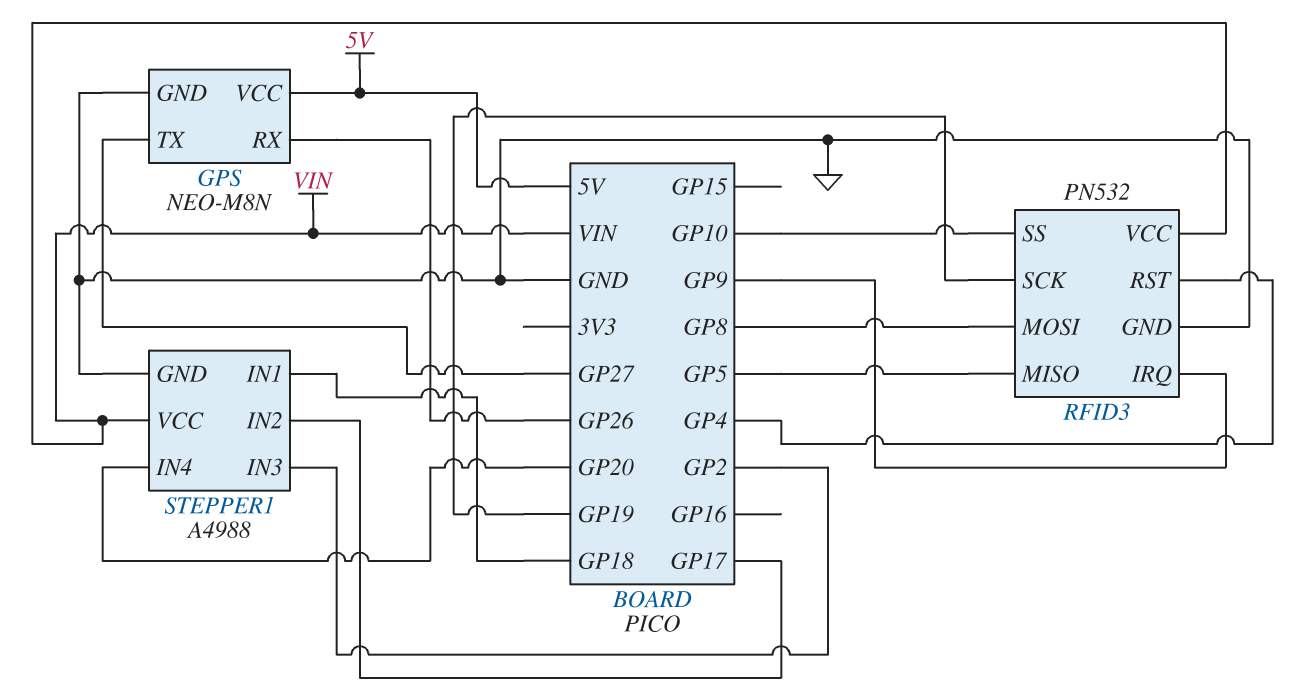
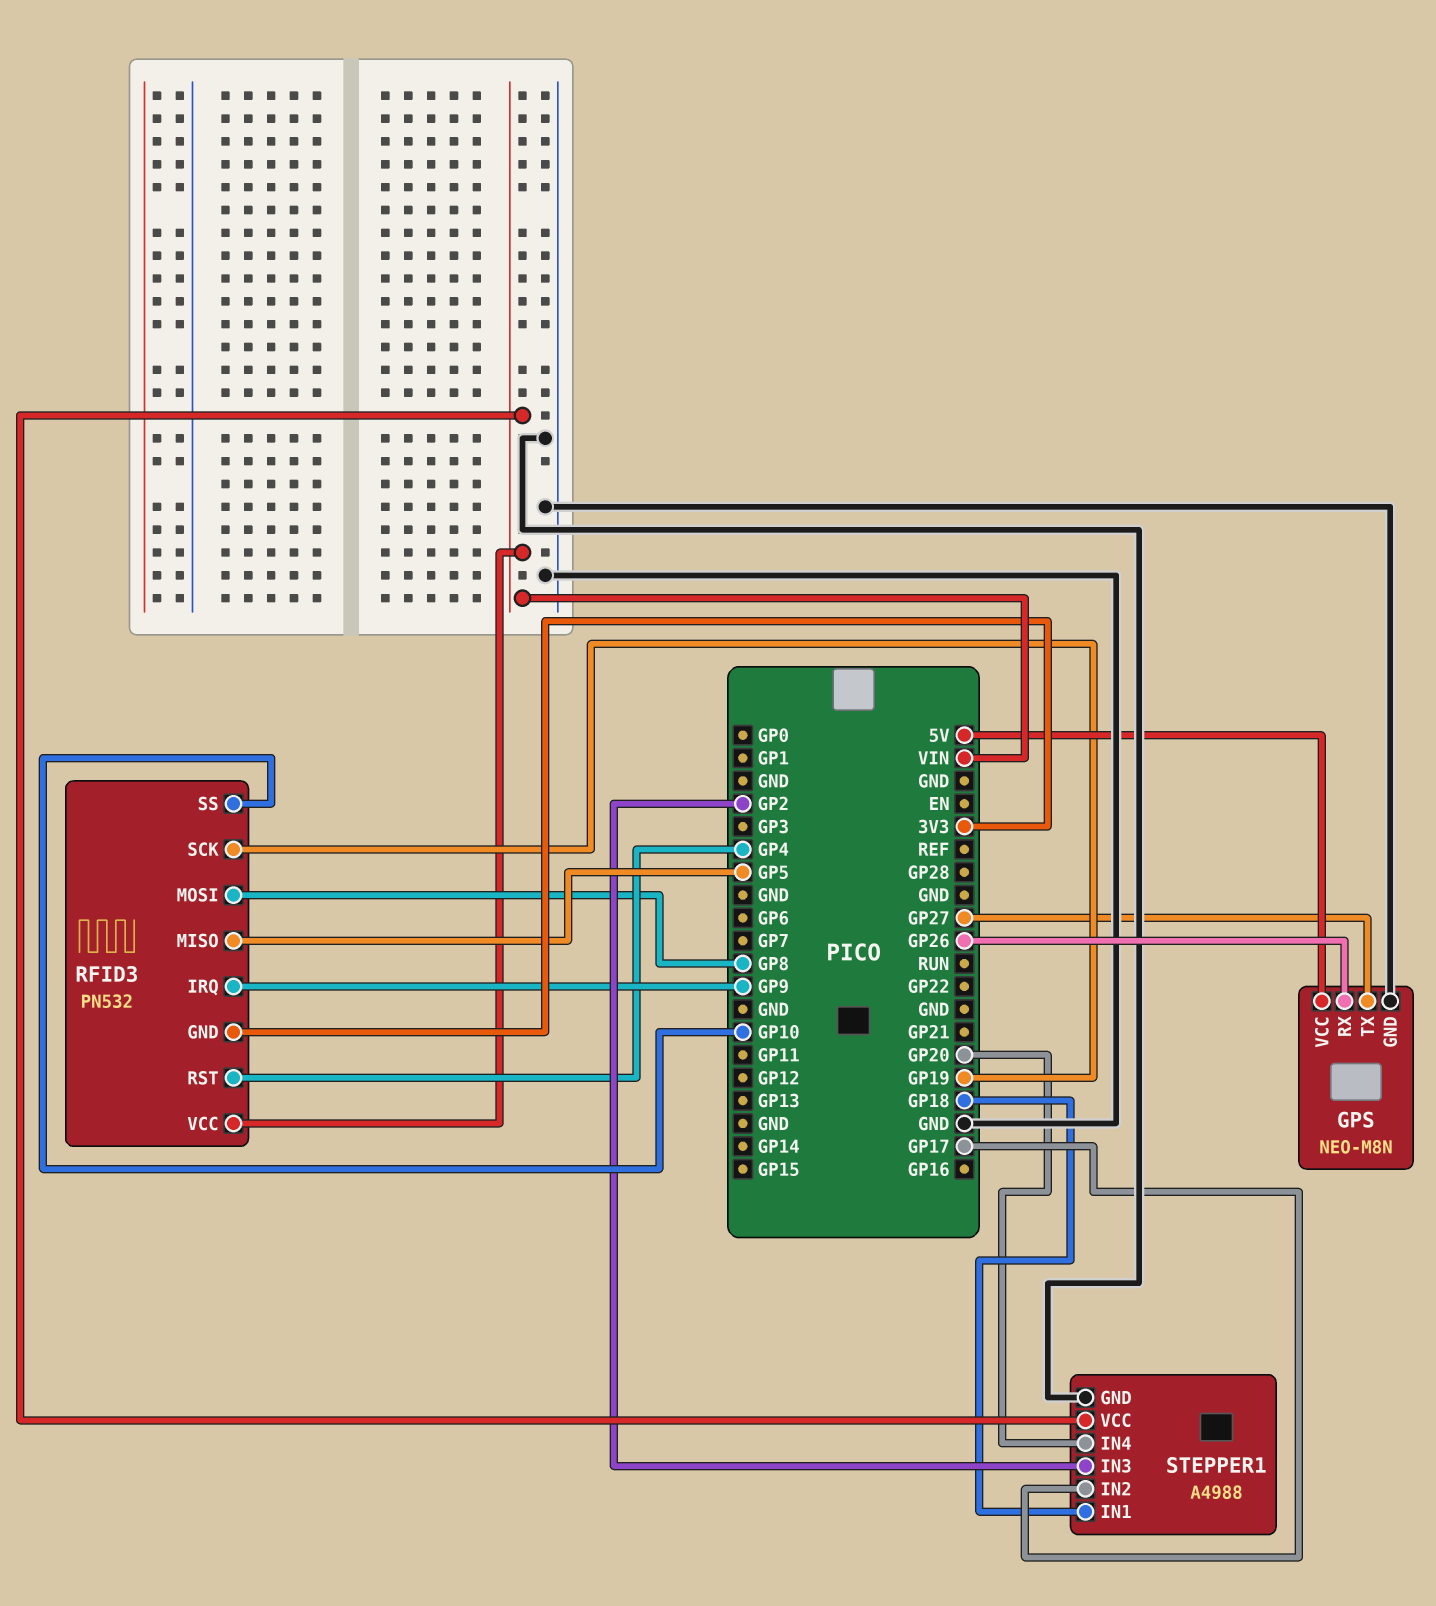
RFID3 pin GND: GND -> 3V3

